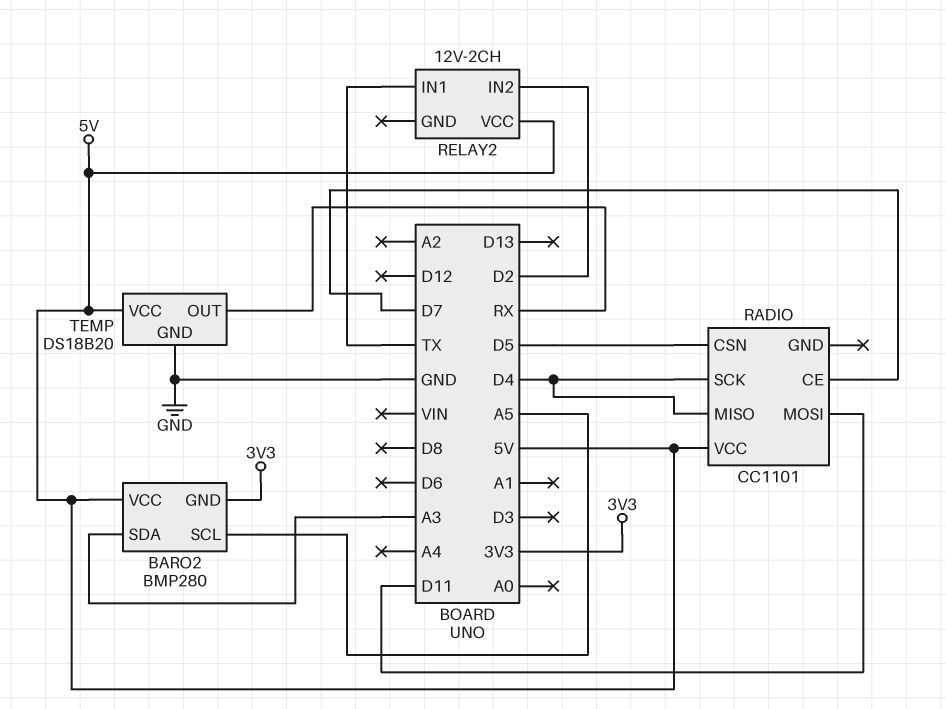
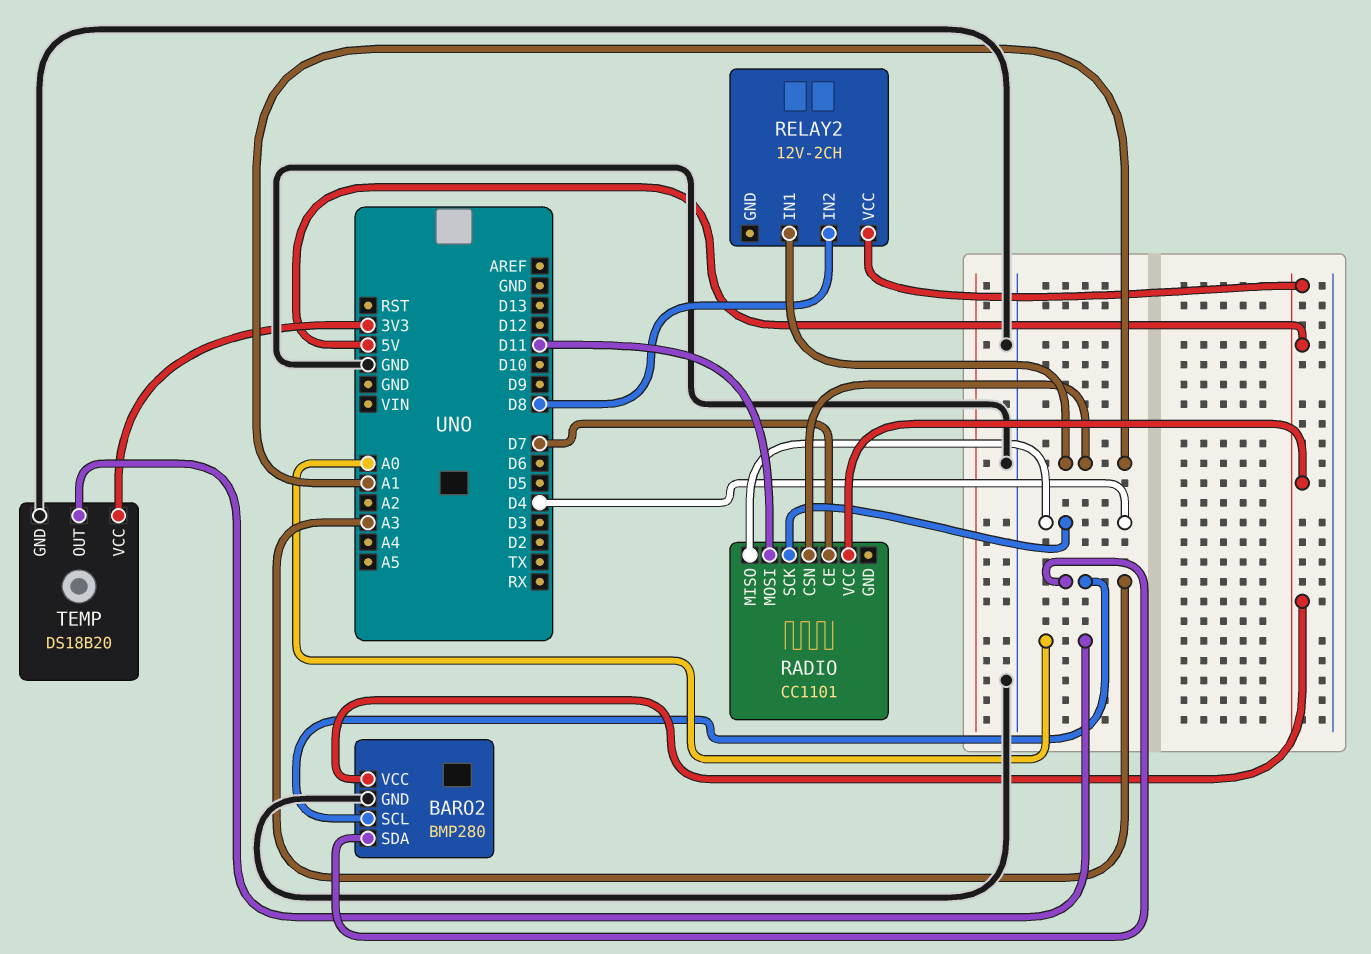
BARO2 pin GND: 3V3 -> GND
BARO2 pin SCL: A5 -> A3
RADIO pin CSN: D5 -> A1
RELAY2 pin IN1: TX -> A1
RELAY2 pin IN2: D2 -> D8
TEMP pin OUT: RX -> A0
TEMP pin VCC: 5V -> 3V3

